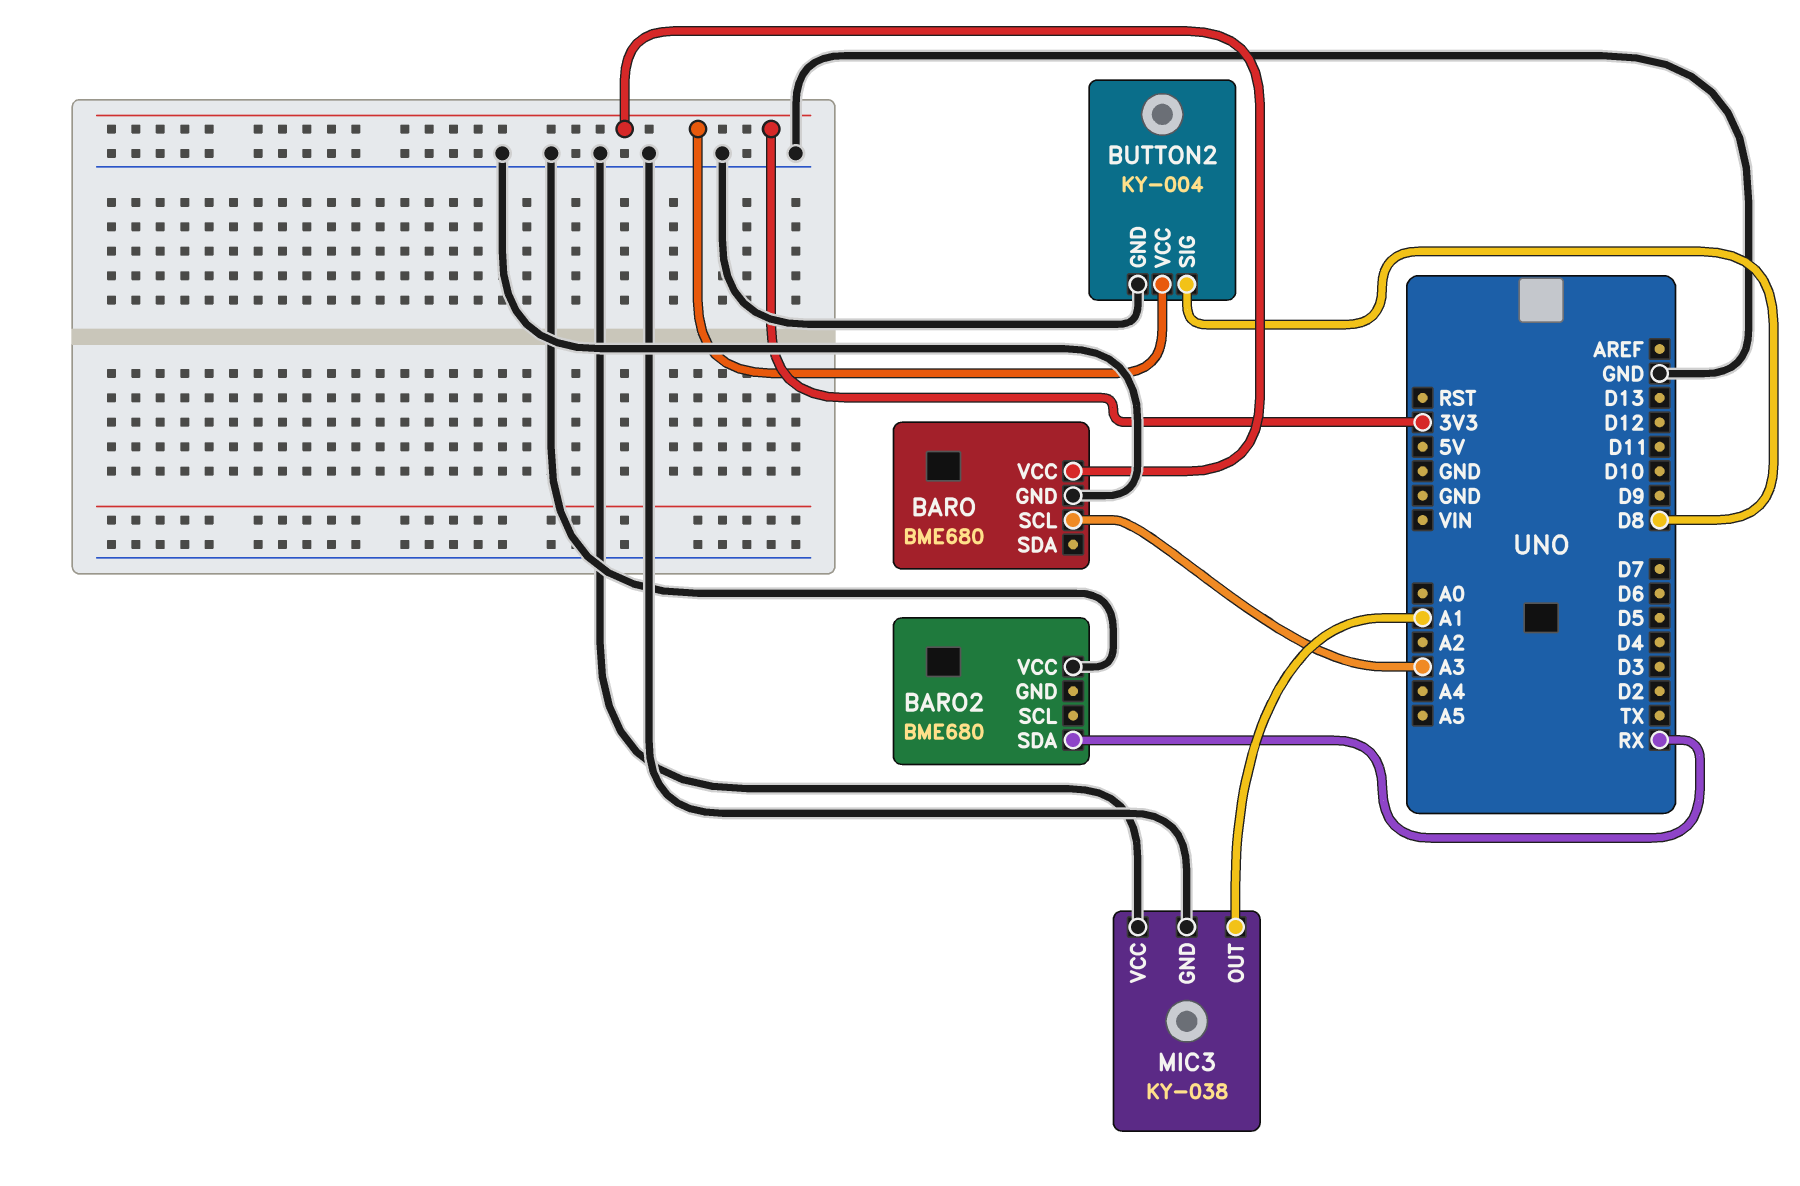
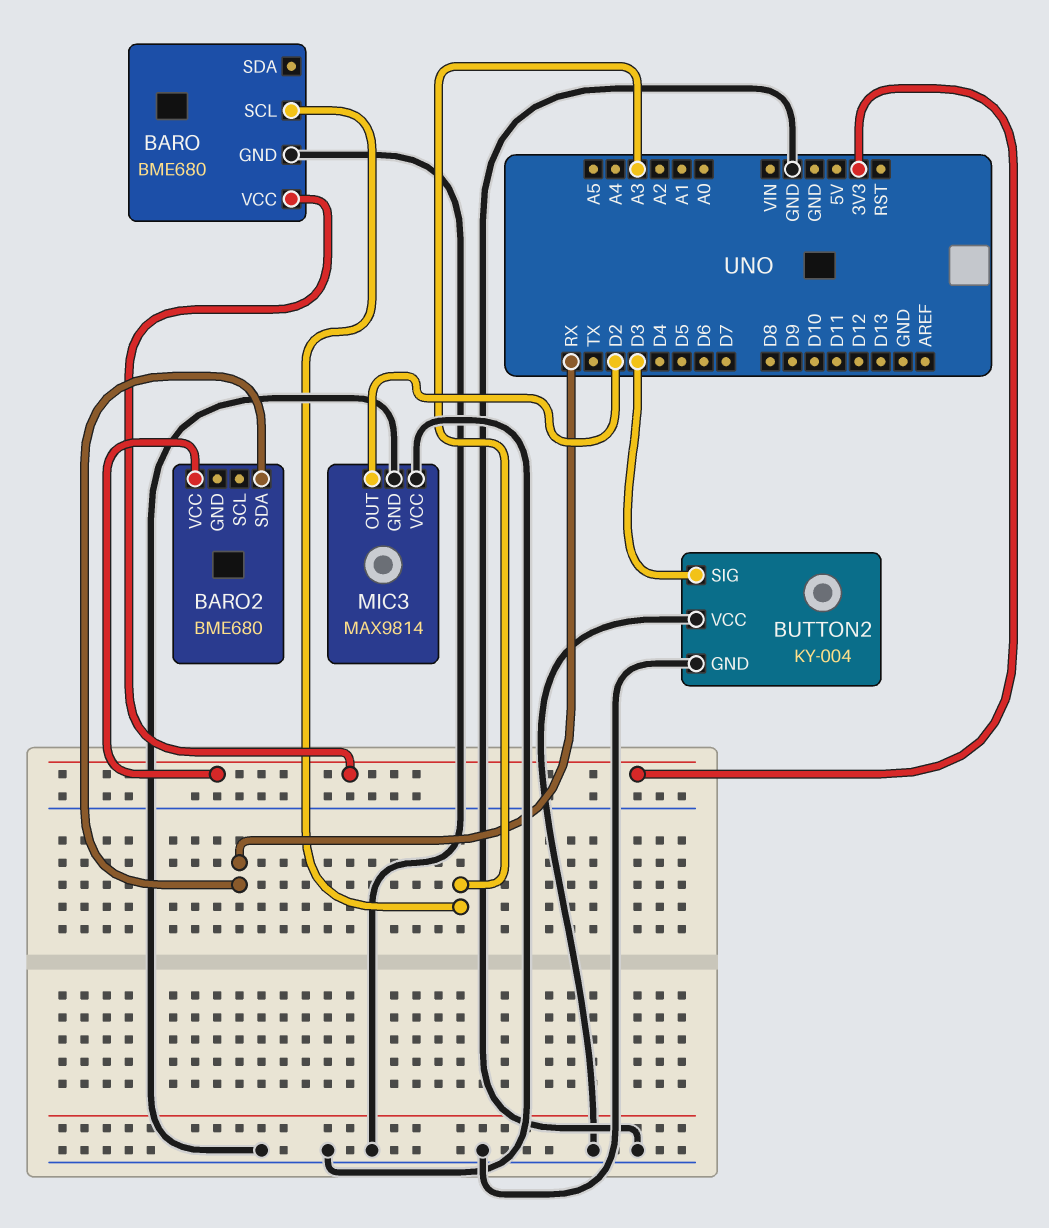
BARO2 pin VCC: GND -> 3V3
BUTTON2 pin SIG: D8 -> D3
BUTTON2 pin VCC: 3V3 -> GND
MIC3: KY-038 -> MAX9814
MIC3 pin OUT: A1 -> D2

